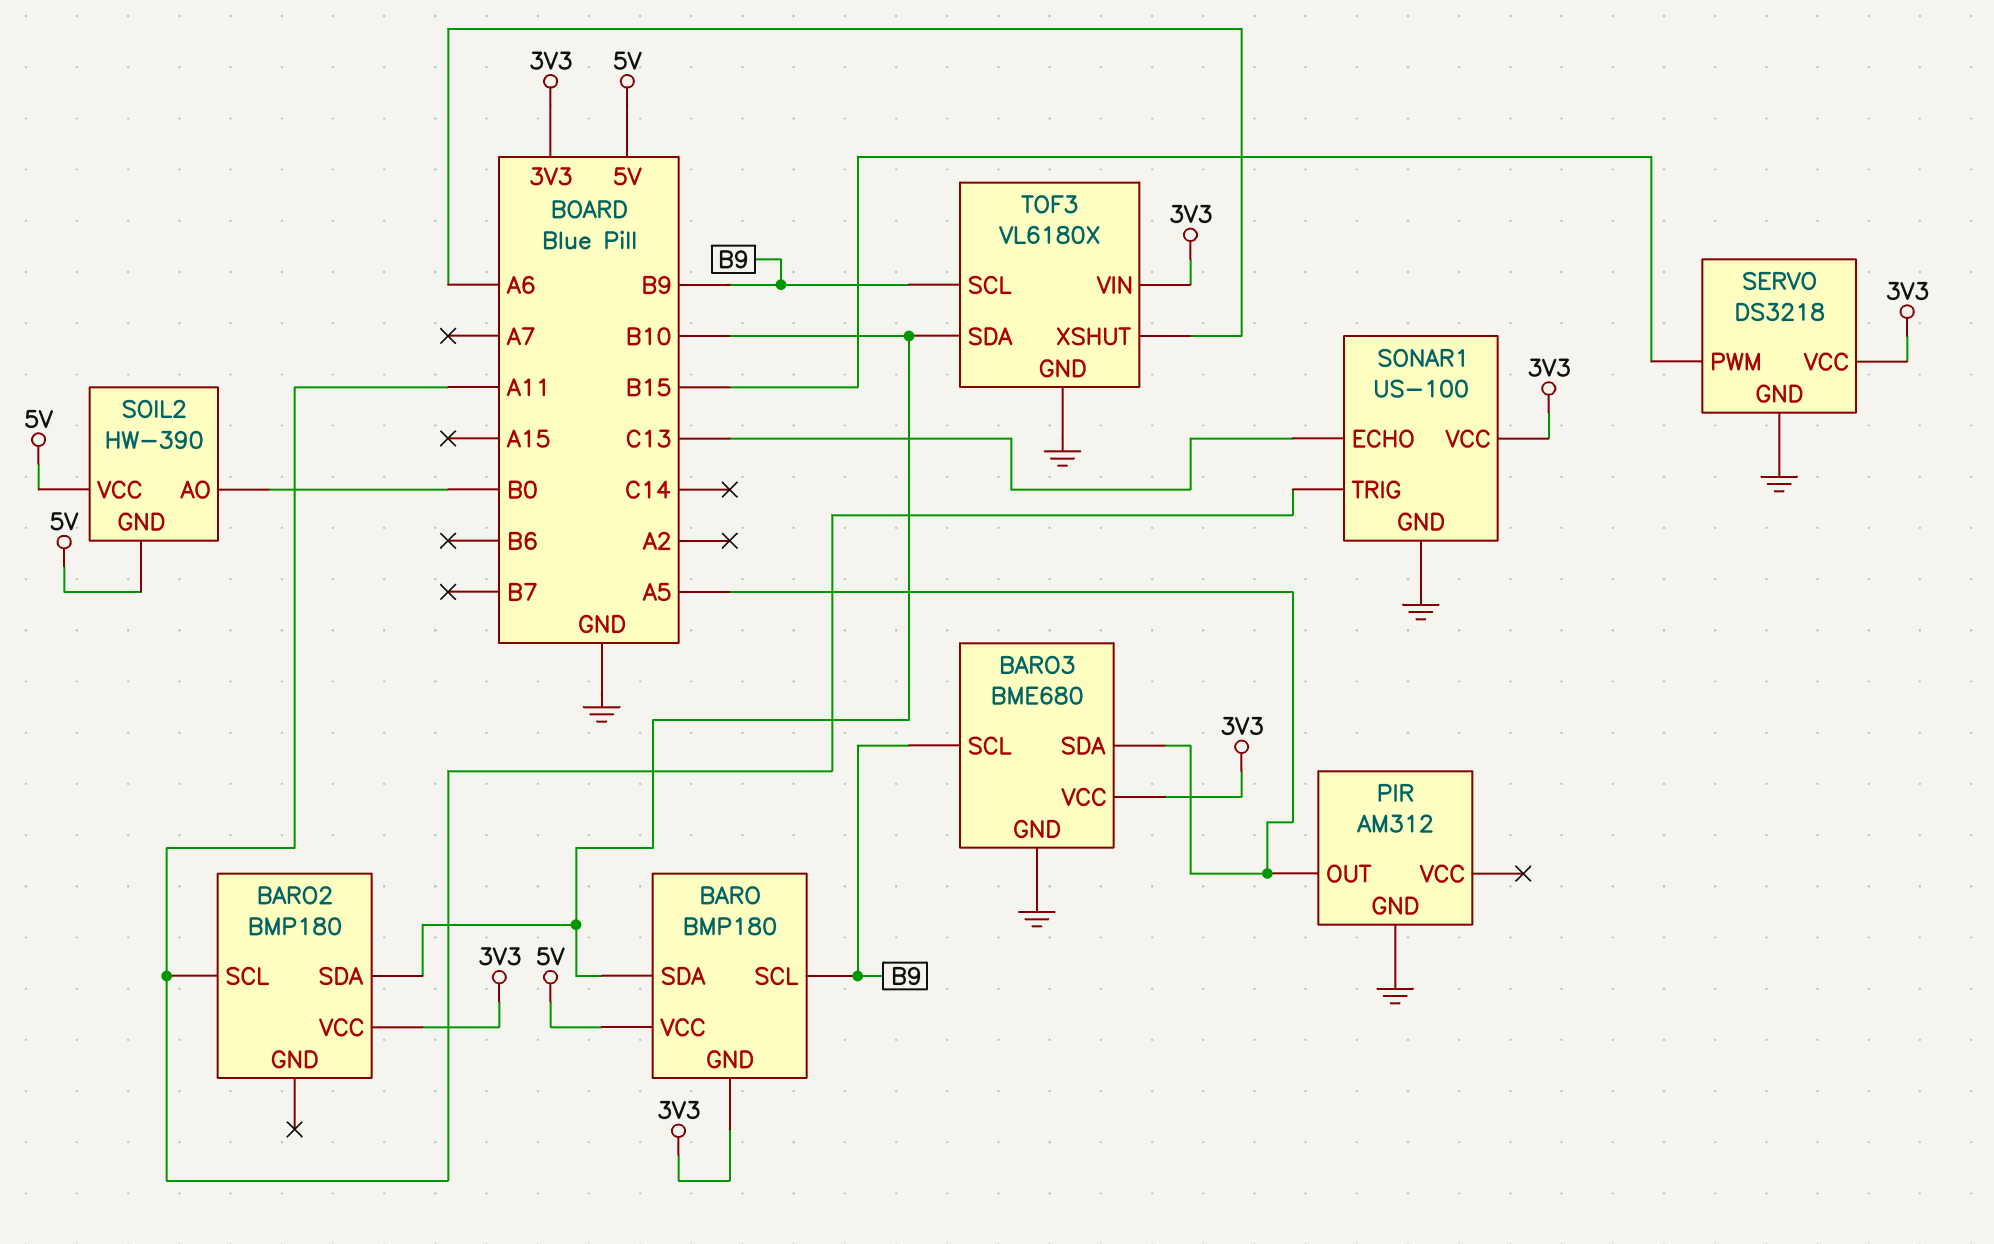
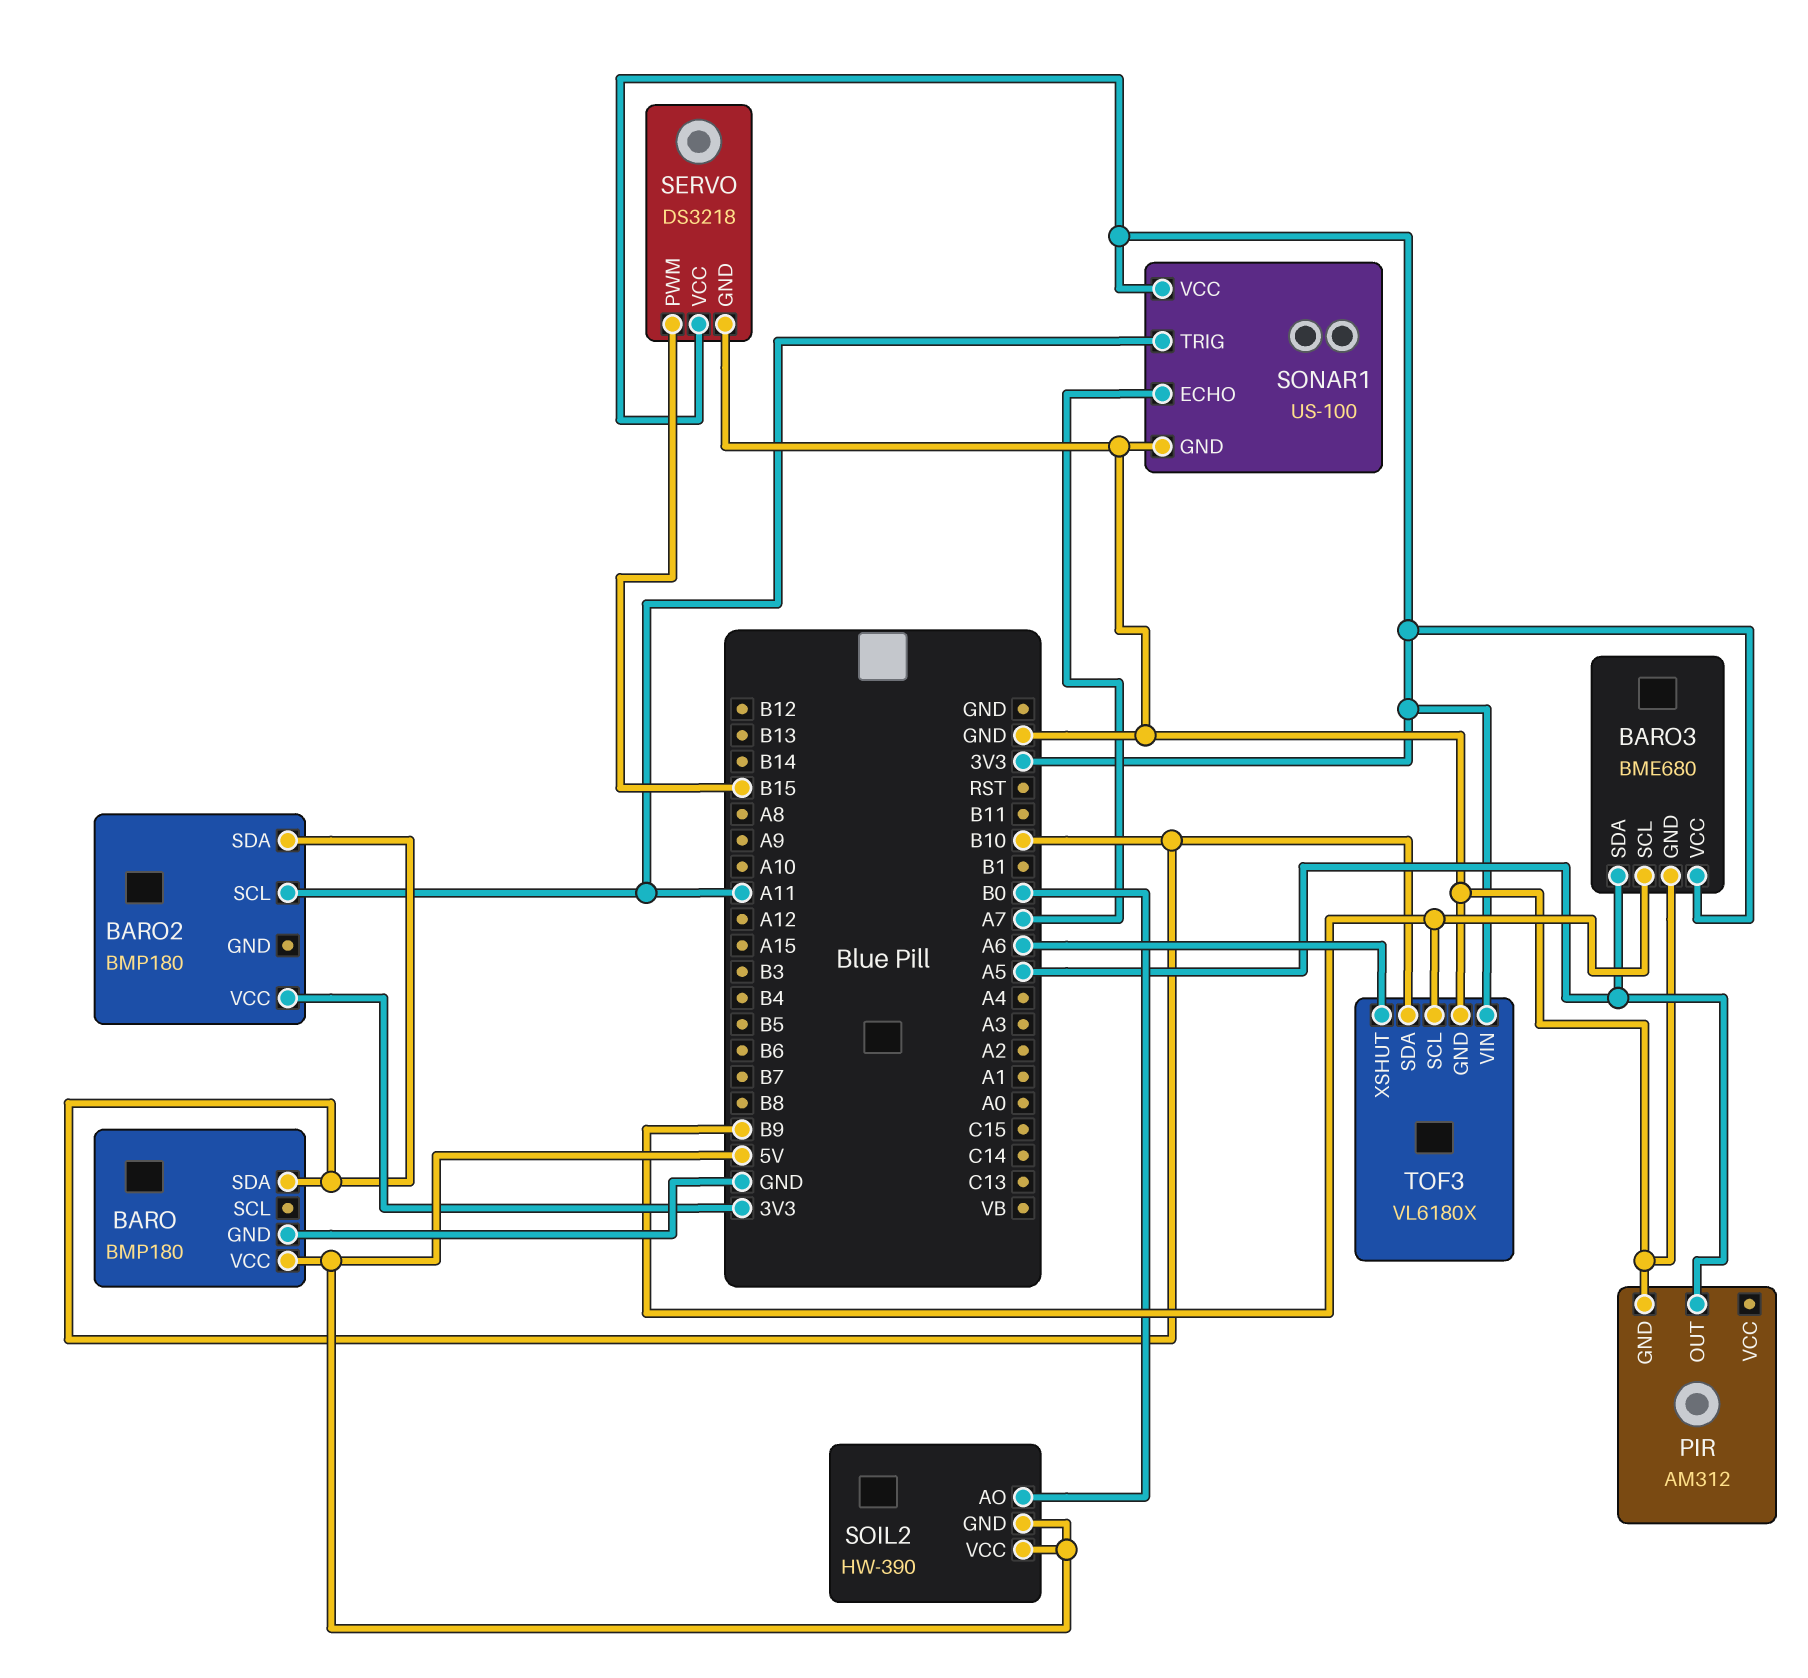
BARO pin GND: 3V3 -> GND
BARO pin SCL: B9 -> none
SONAR1 pin ECHO: C13 -> A7

